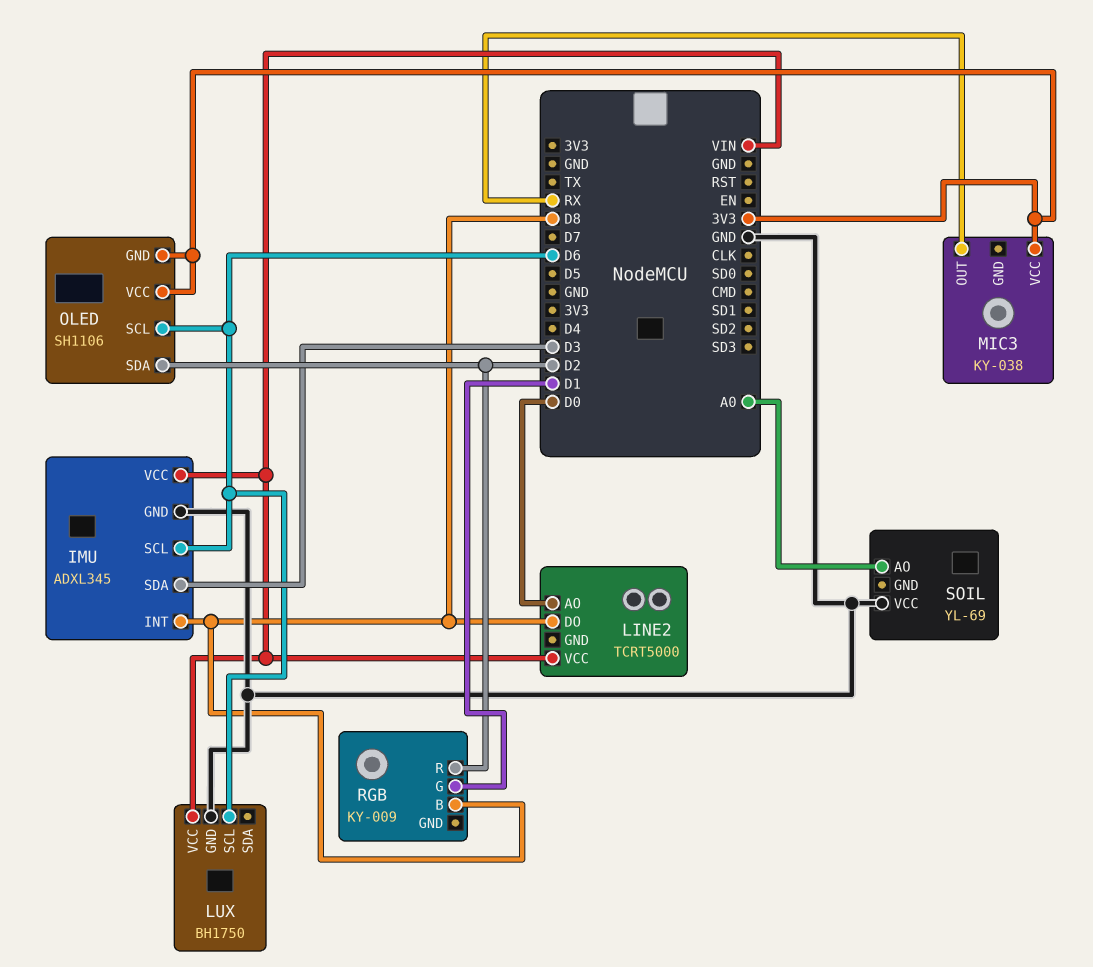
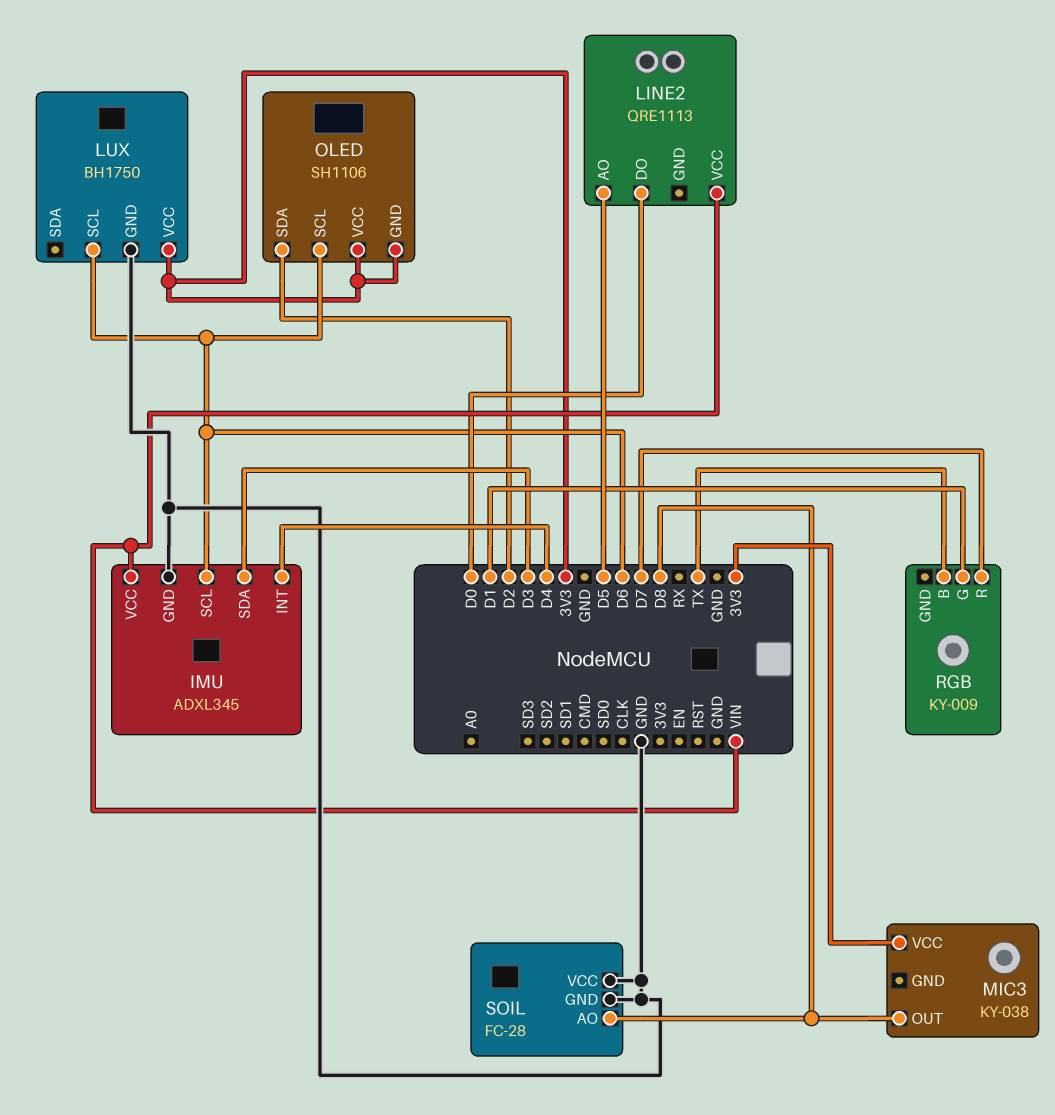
IMU pin INT: D8 -> D4
LINE2: TCRT5000 -> QRE1113
LINE2 pin AO: D0 -> D5
LINE2 pin DO: D8 -> D0
LUX pin VCC: VIN -> 3V3
MIC3 pin OUT: RX -> D8
RGB pin B: D8 -> TX
RGB pin R: D2 -> D7
SOIL: YL-69 -> FC-28
SOIL pin AO: A0 -> D8
SOIL pin GND: none -> GND

